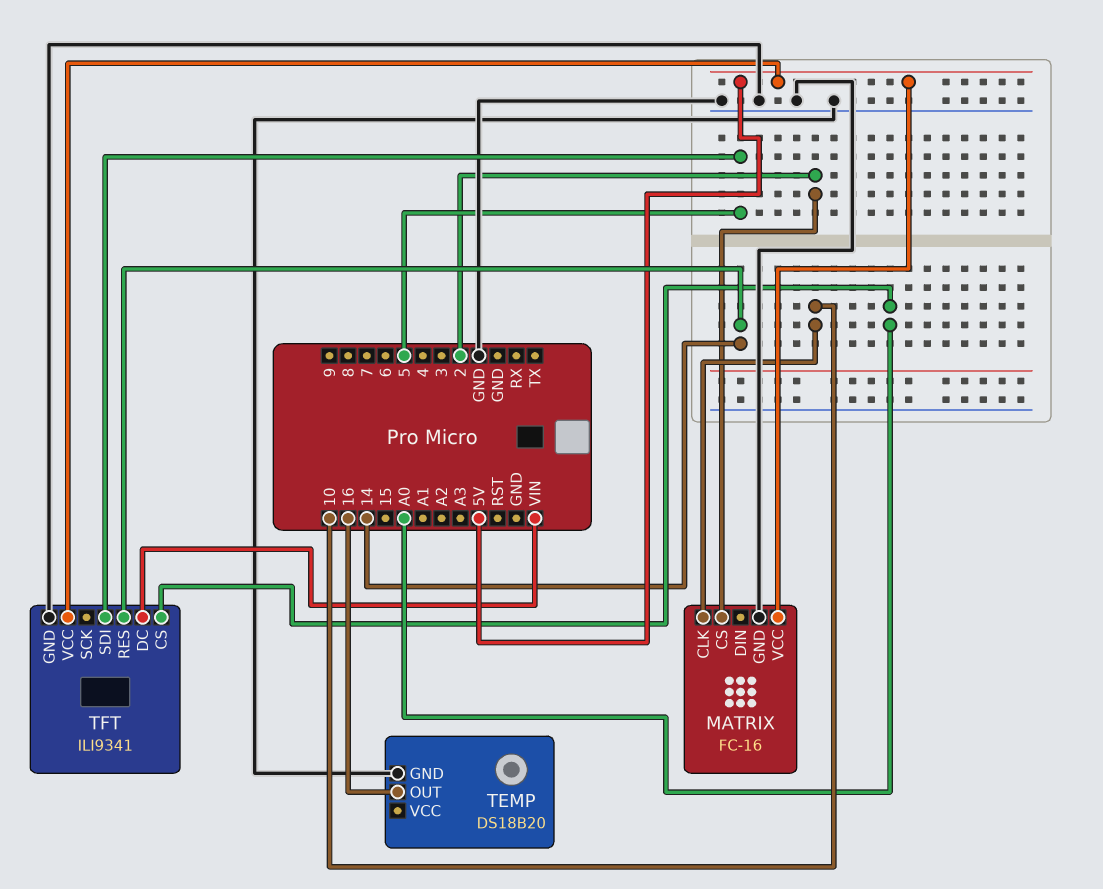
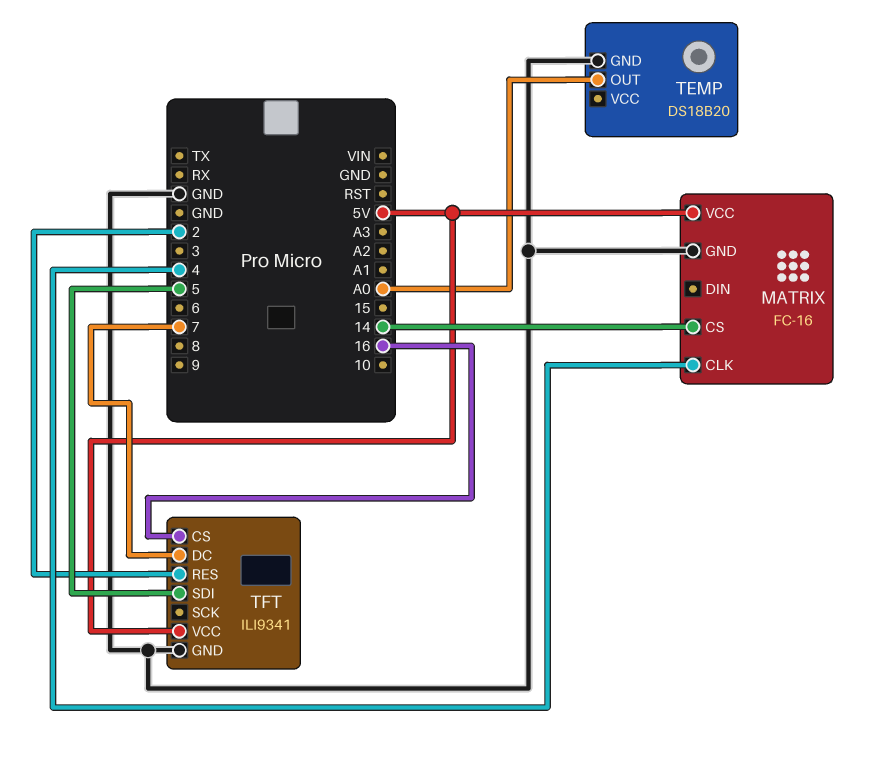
MATRIX pin CLK: 10 -> 4
MATRIX pin CS: 2 -> 14
TEMP pin OUT: 16 -> A0
TFT pin CS: A0 -> 16
TFT pin DC: VIN -> 7
TFT pin RES: 14 -> 2

